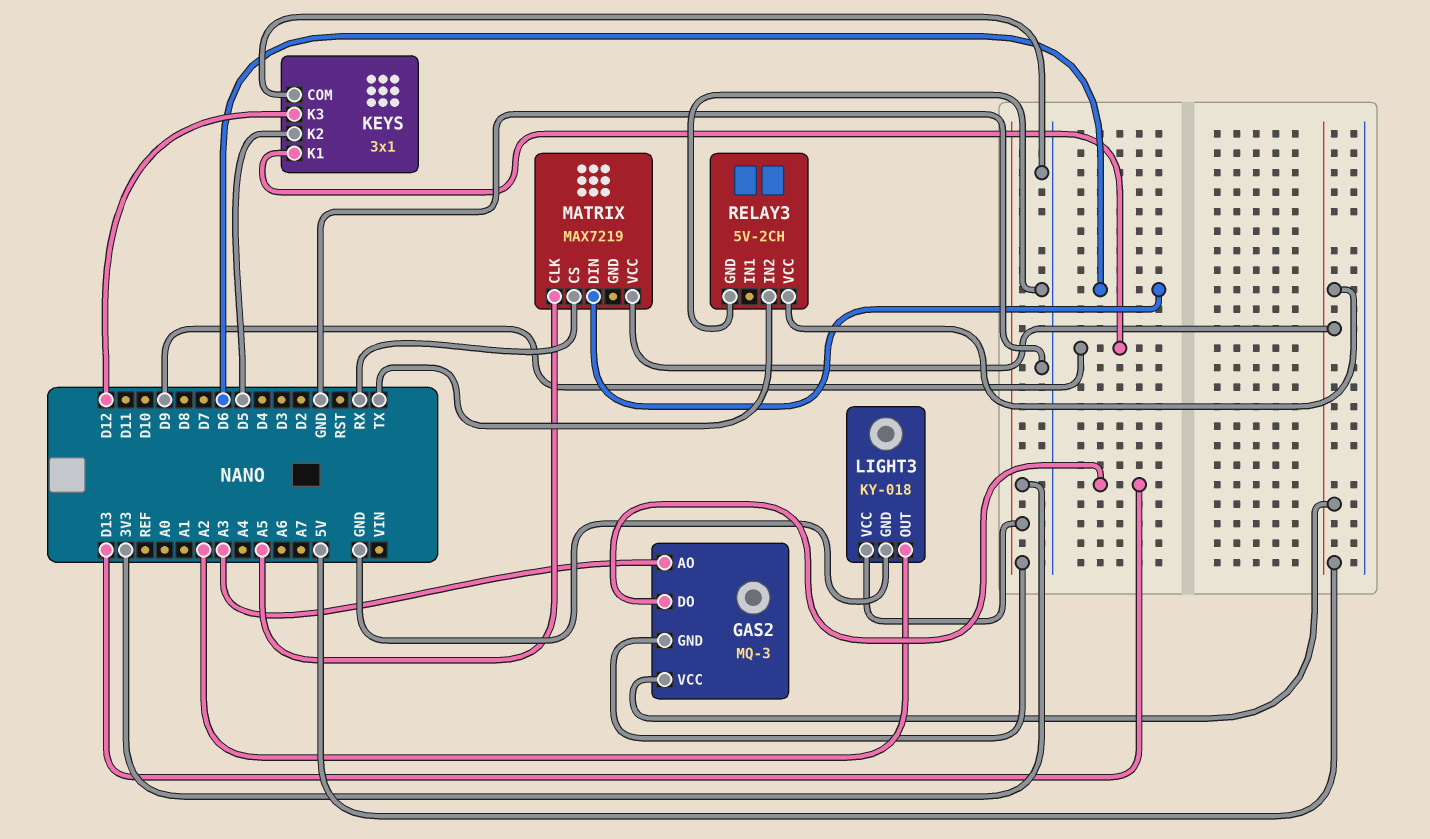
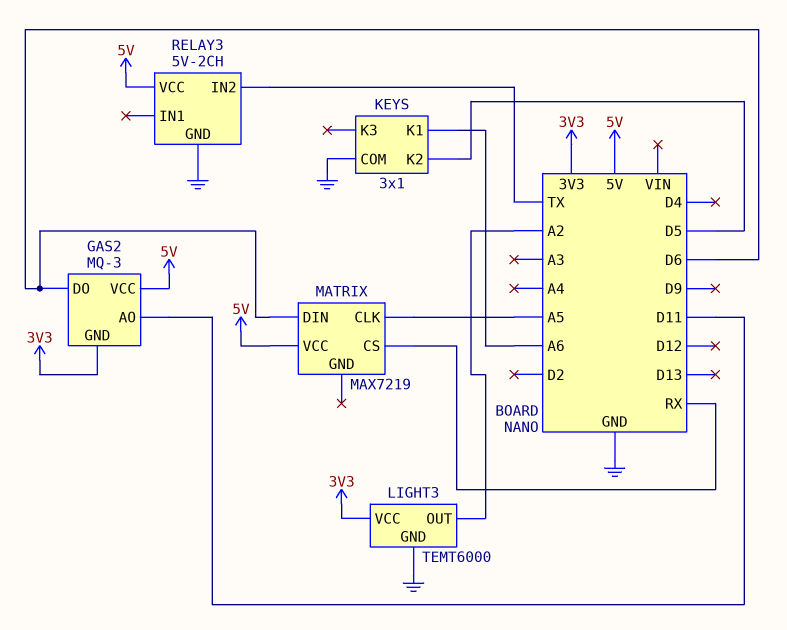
GAS2 pin AO: A3 -> D11
GAS2 pin DO: D13 -> D6
KEYS pin K1: D9 -> A6
KEYS pin K3: D12 -> none
LIGHT3: KY-018 -> TEMT6000

